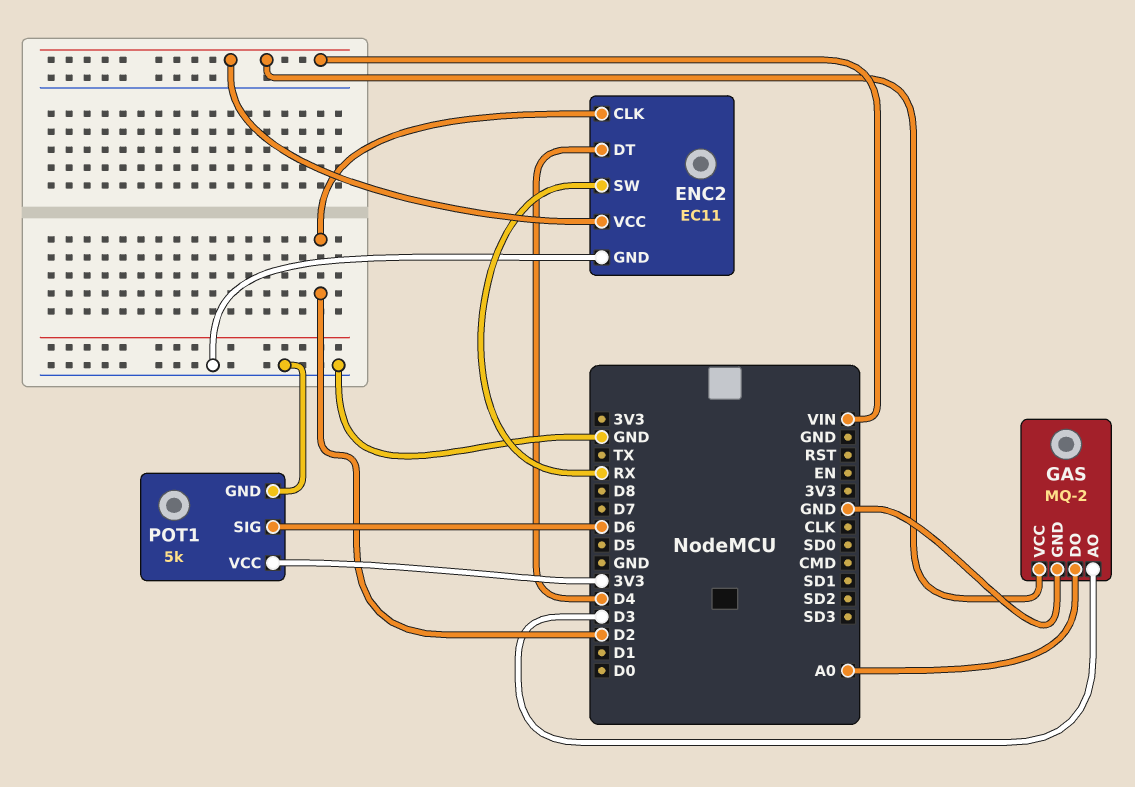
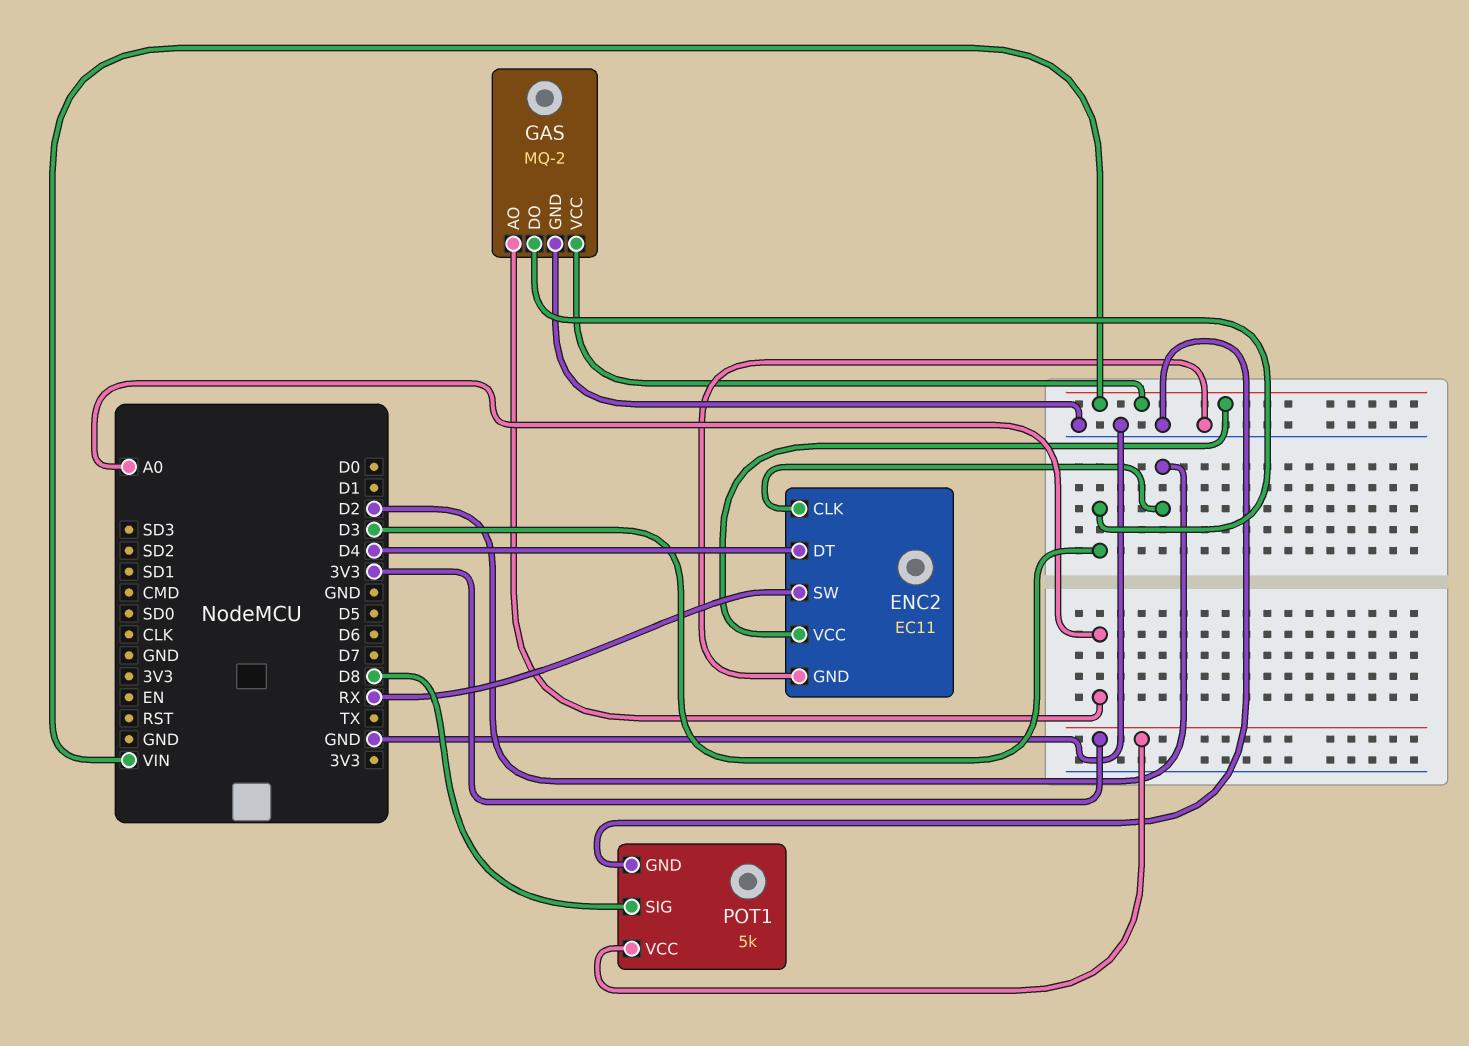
GAS pin AO: D3 -> A0
GAS pin DO: A0 -> D3
POT1 pin SIG: D6 -> D8

